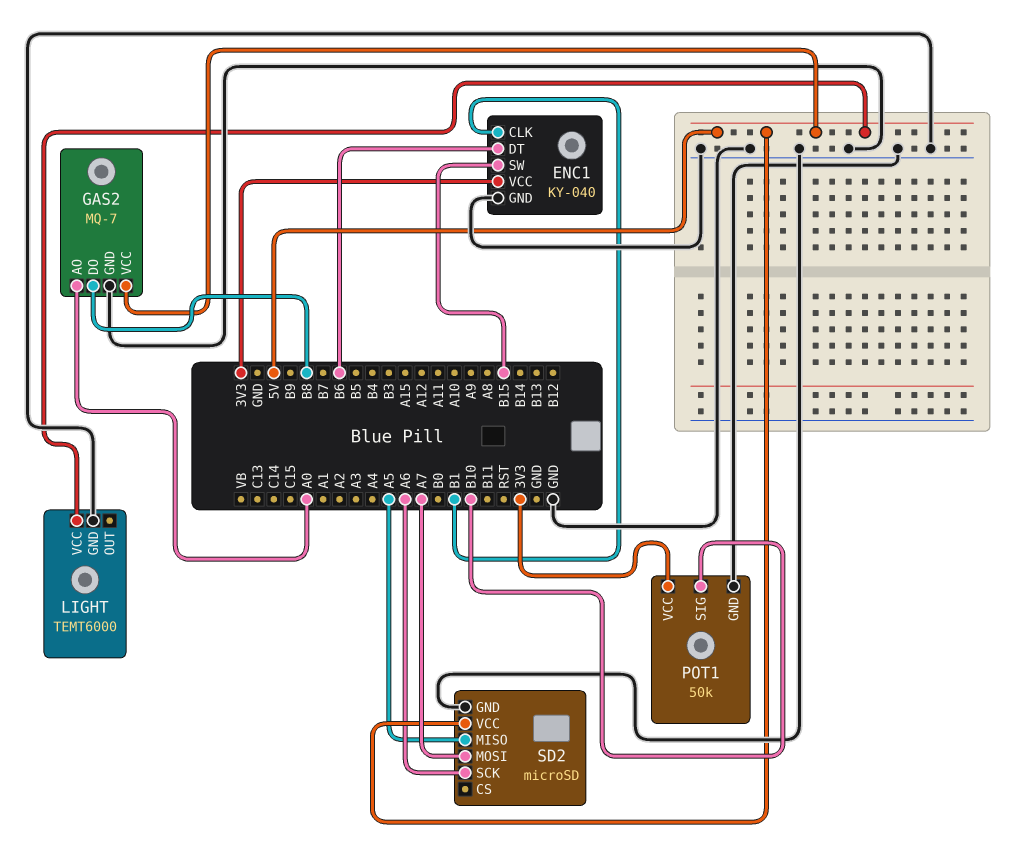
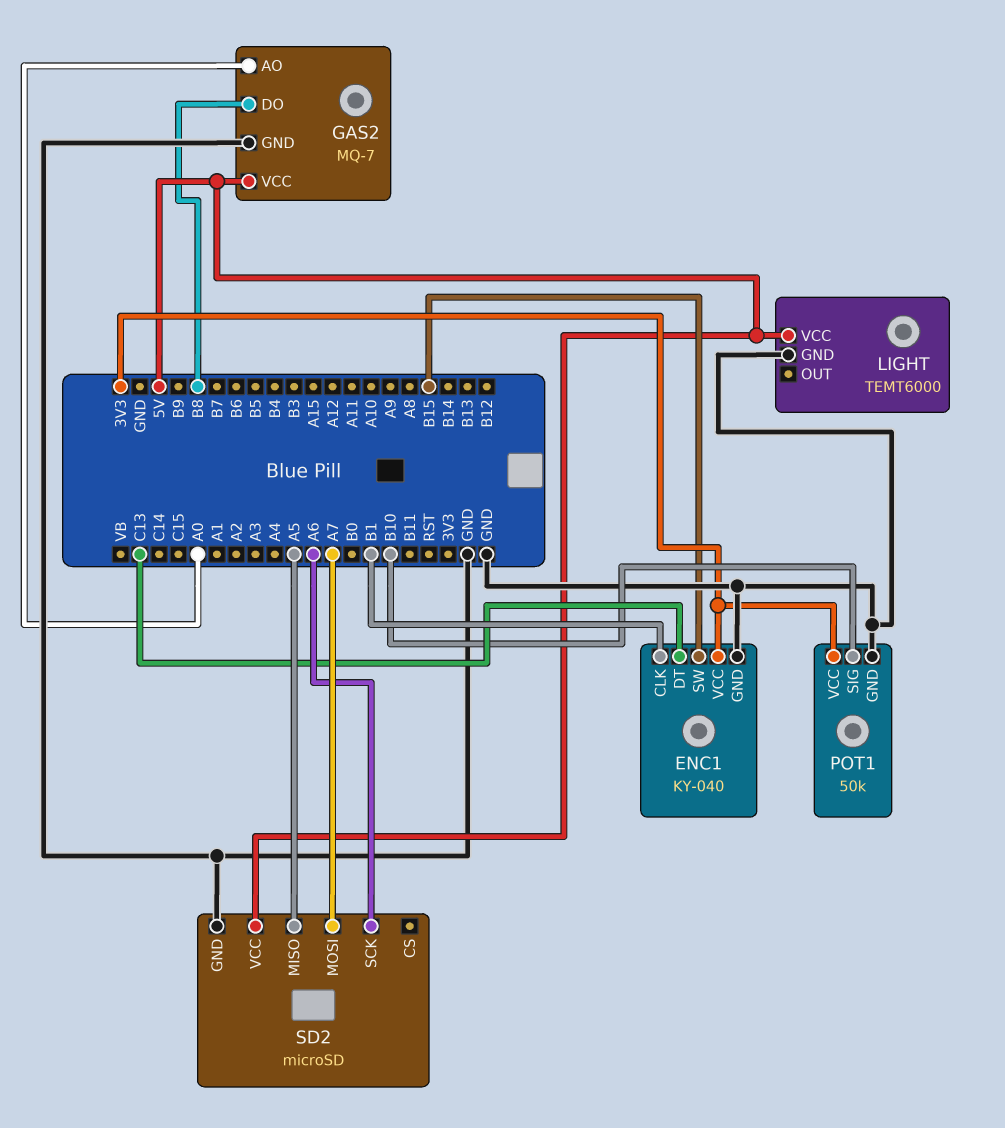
ENC1 pin DT: B6 -> C13

